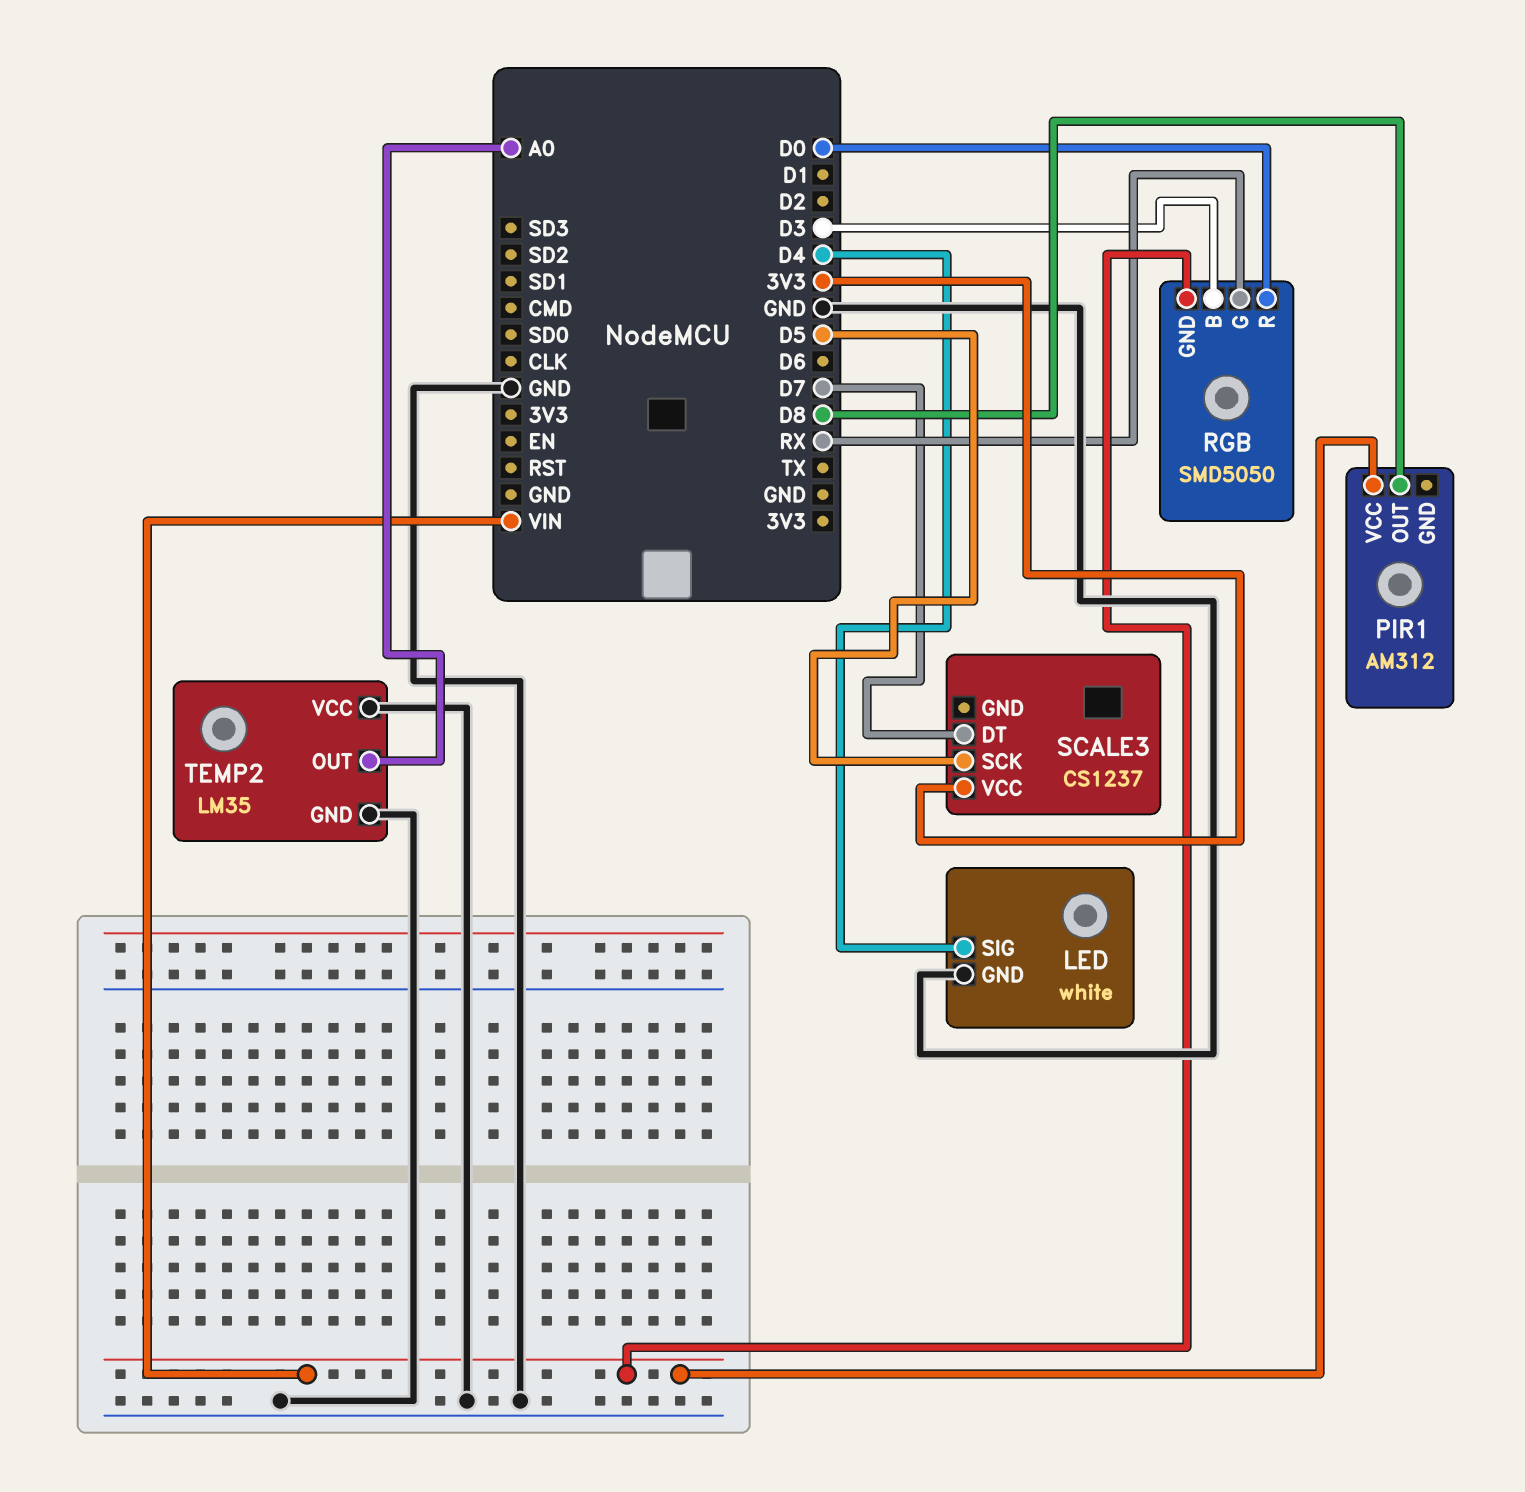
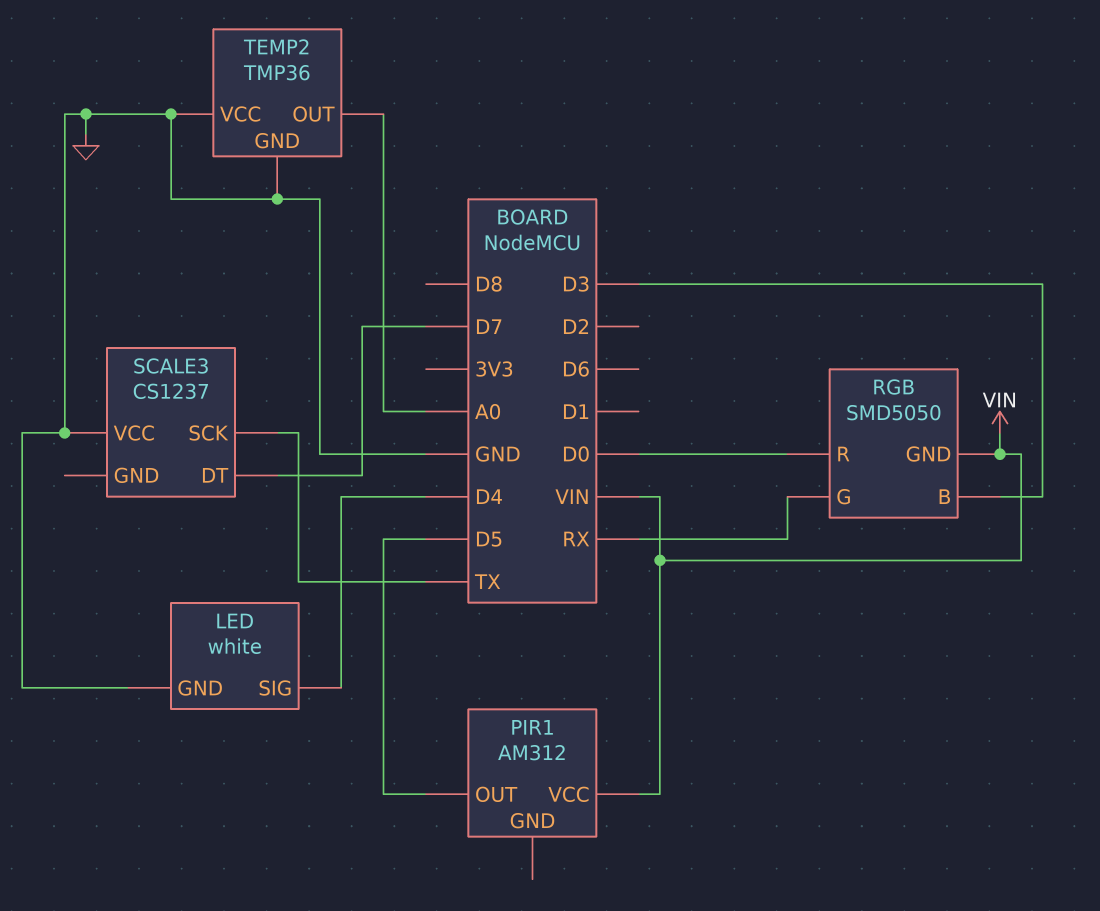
PIR1 pin OUT: D8 -> D5
SCALE3 pin SCK: D5 -> TX
SCALE3 pin VCC: 3V3 -> GND
TEMP2: LM35 -> TMP36

